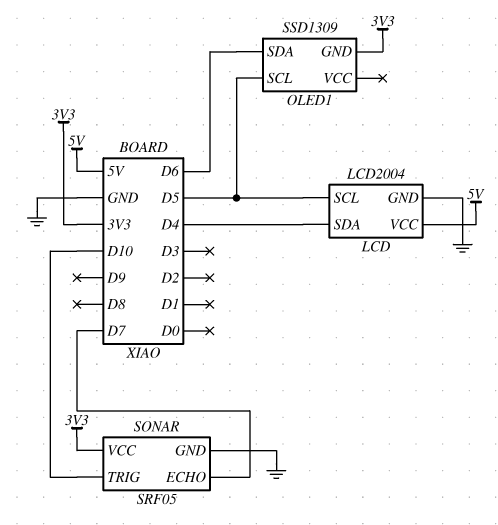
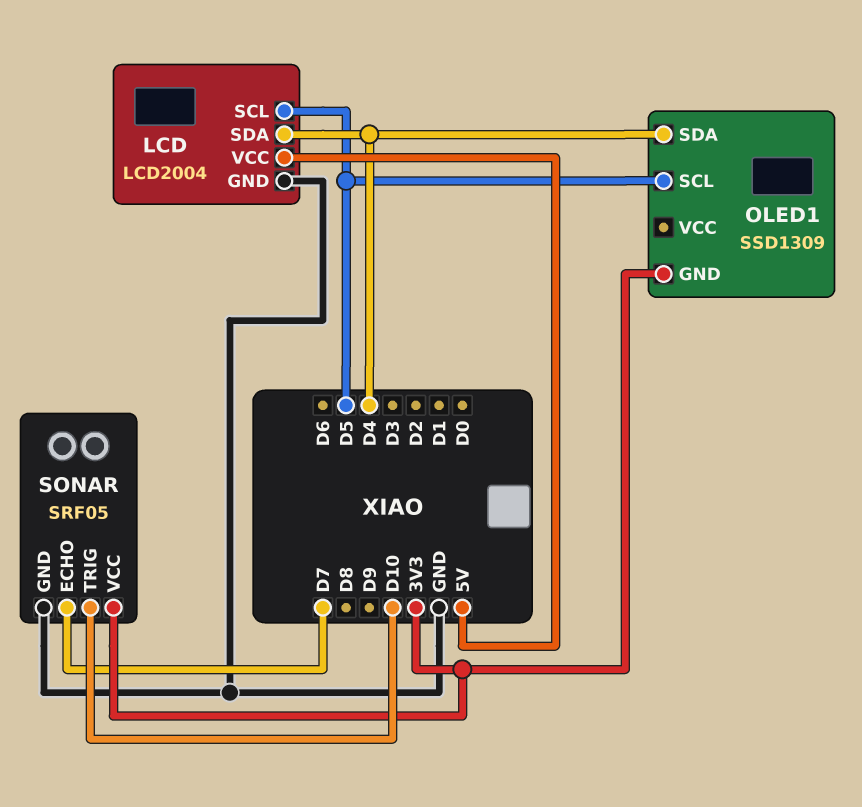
OLED1 pin SDA: D6 -> D4

